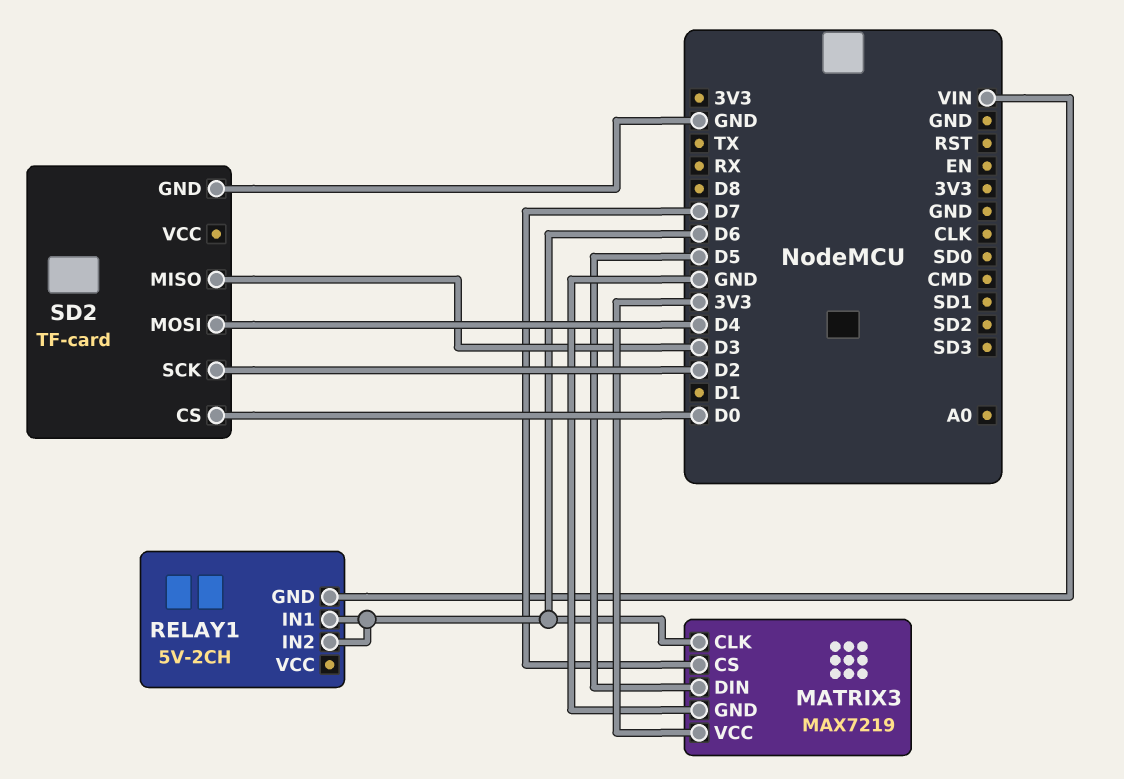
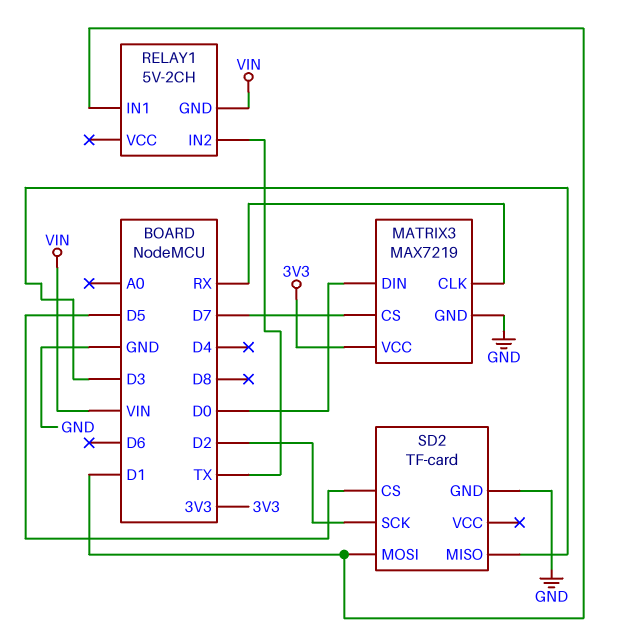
MATRIX3 pin CLK: D6 -> RX
MATRIX3 pin DIN: D5 -> D0
RELAY1 pin IN1: D6 -> D1
RELAY1 pin IN2: D6 -> TX
SD2 pin CS: D0 -> D5
SD2 pin MOSI: D4 -> D1

